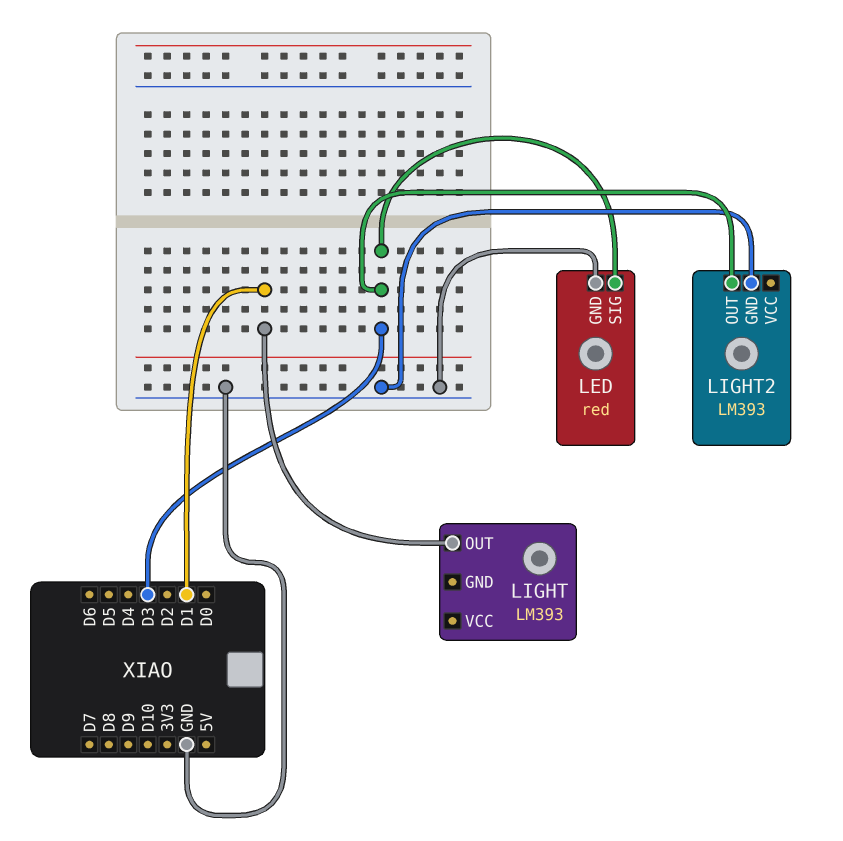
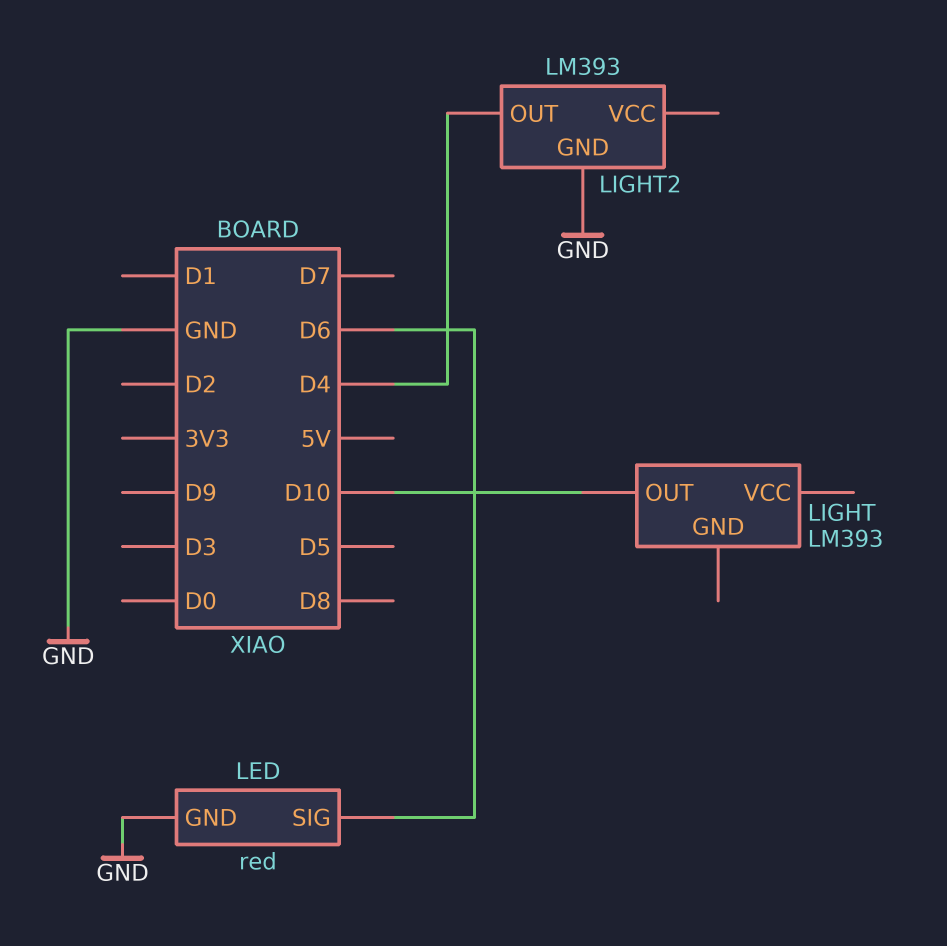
LED pin SIG: D3 -> D6
LIGHT pin OUT: D1 -> D10
LIGHT2 pin OUT: D3 -> D4

